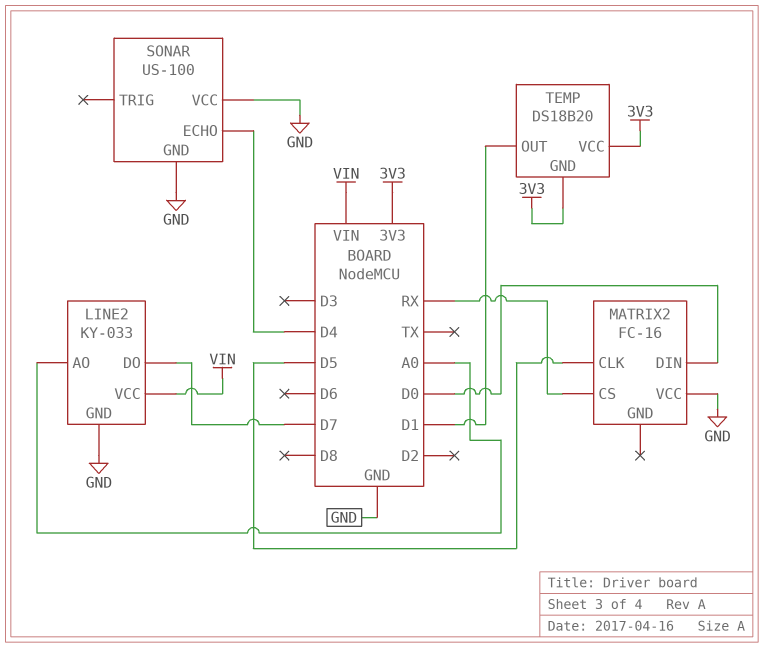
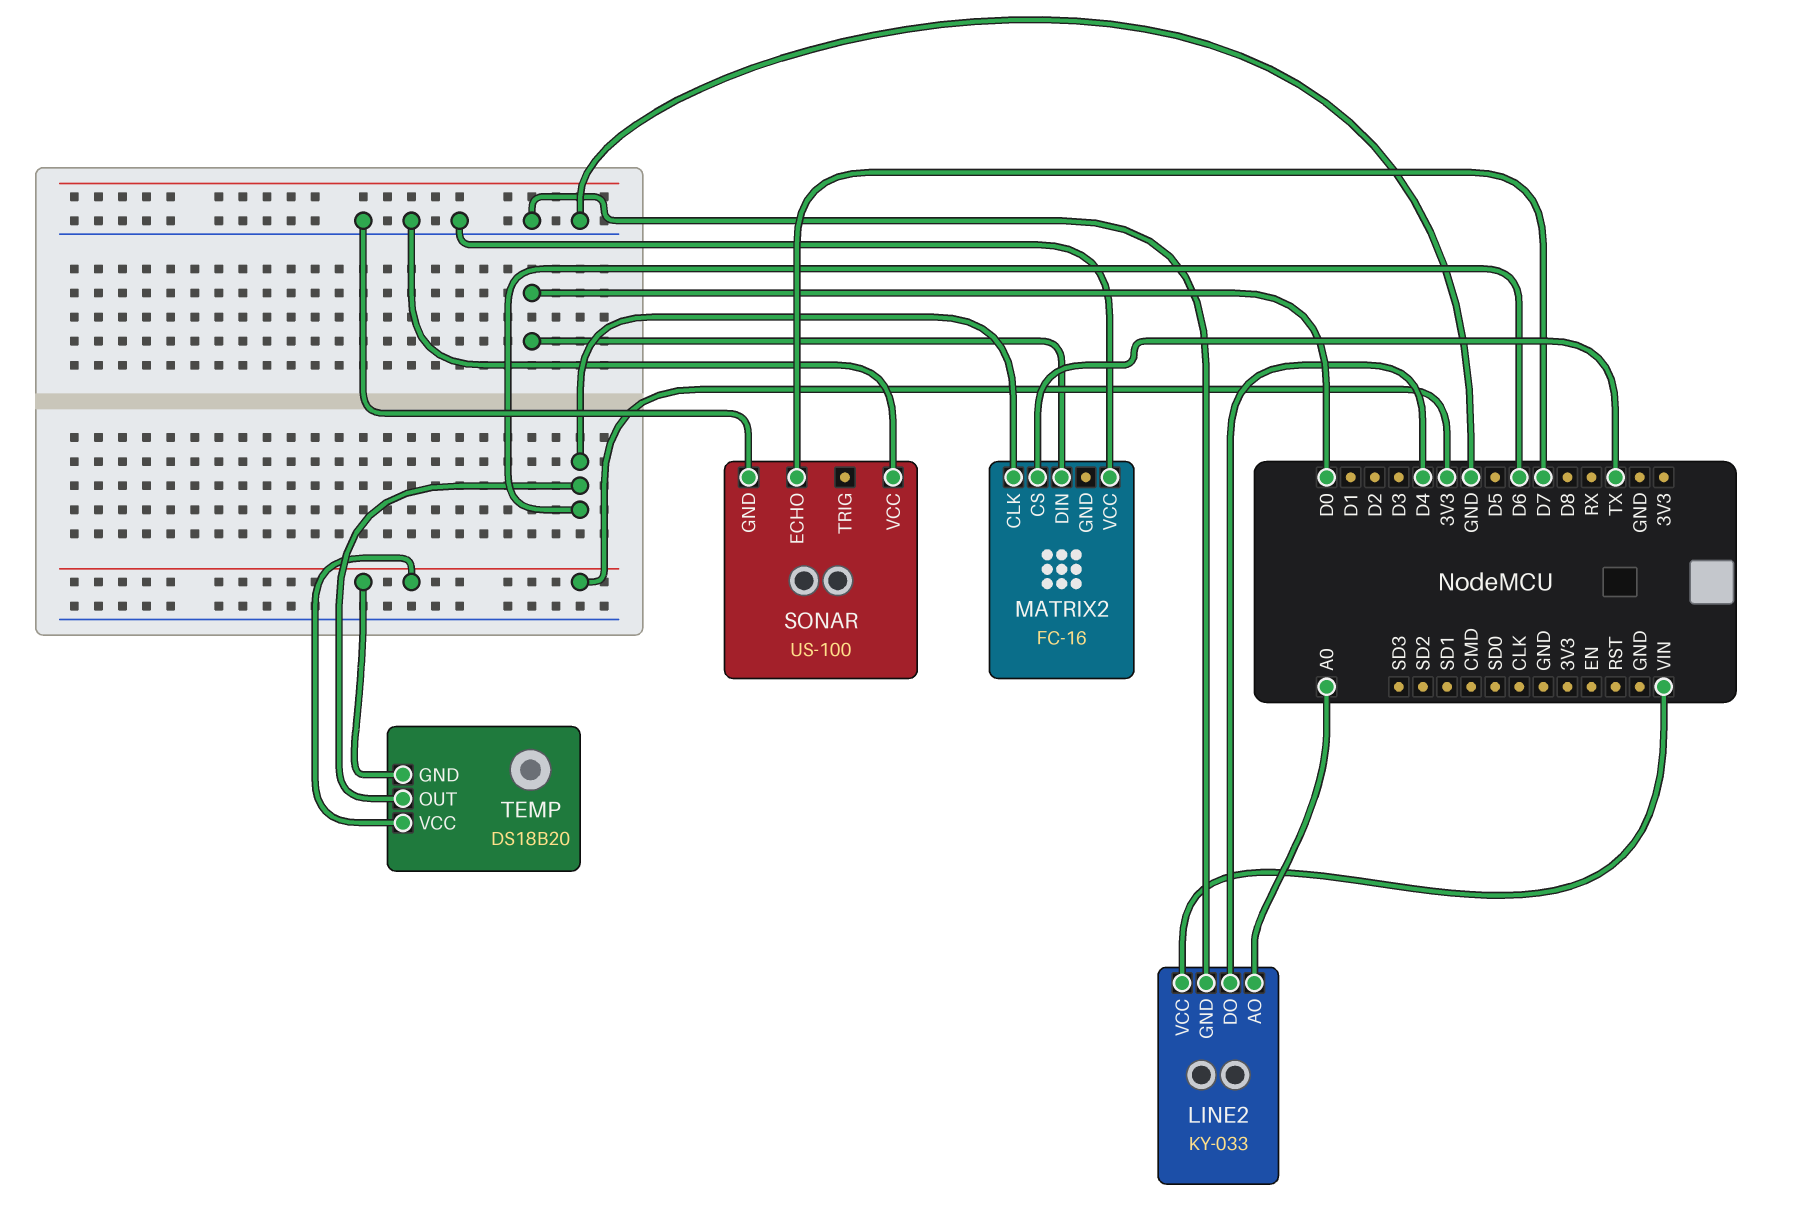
LINE2 pin DO: D7 -> D4
MATRIX2 pin CLK: D5 -> D6
MATRIX2 pin CS: RX -> TX
SONAR pin ECHO: D4 -> D7
TEMP pin OUT: D1 -> D6

